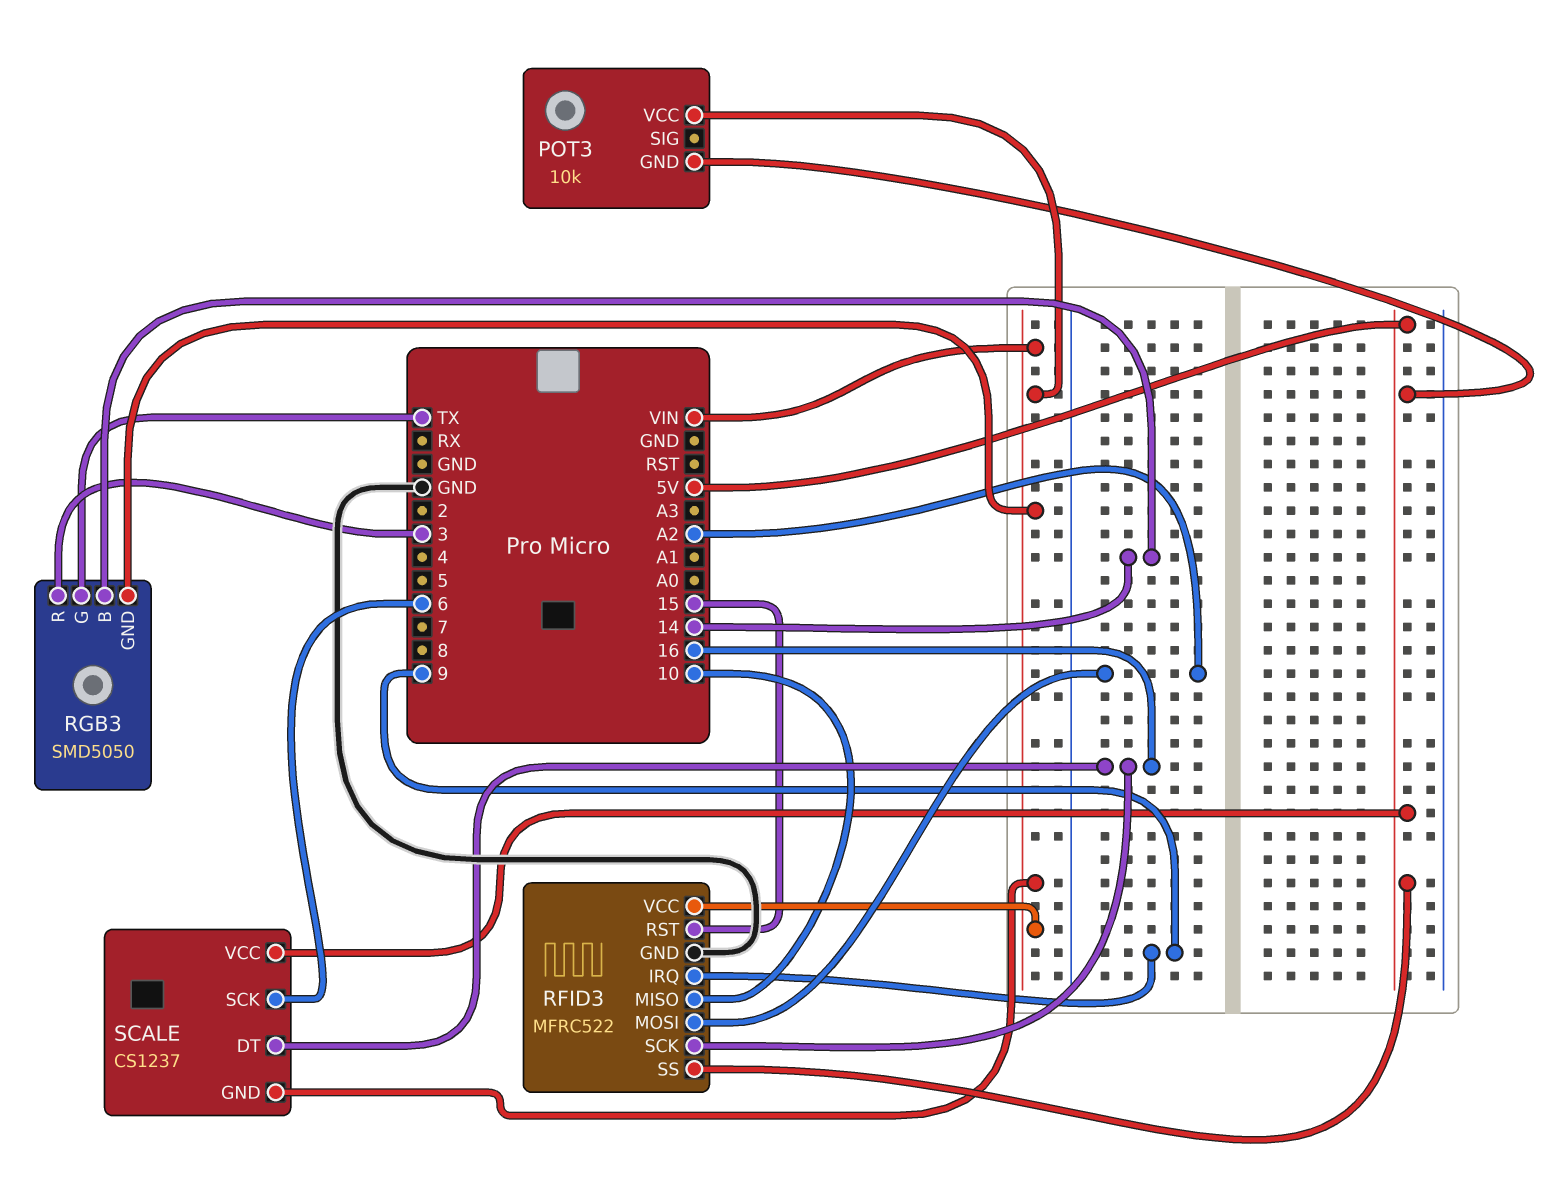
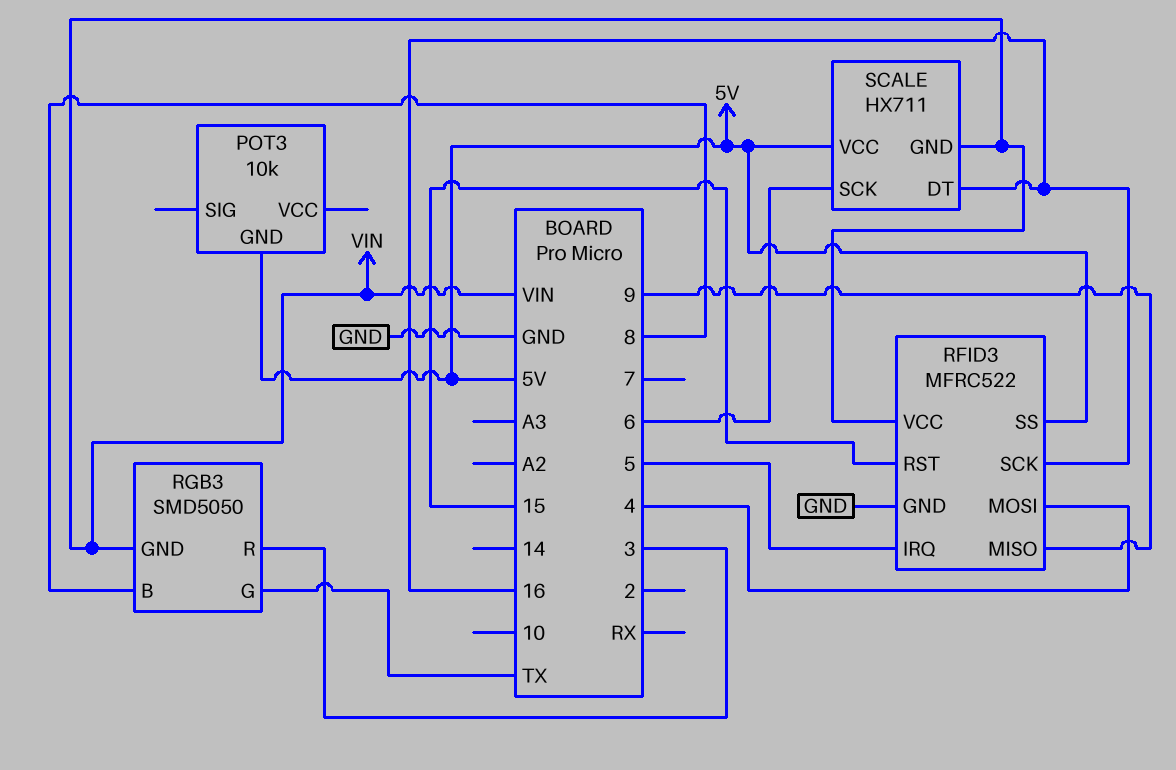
POT3 pin VCC: VIN -> none
RFID3 pin IRQ: 9 -> 5
RFID3 pin MISO: 10 -> 9
RFID3 pin MOSI: A2 -> 4
RGB3 pin B: 14 -> 8
SCALE: CS1237 -> HX711

